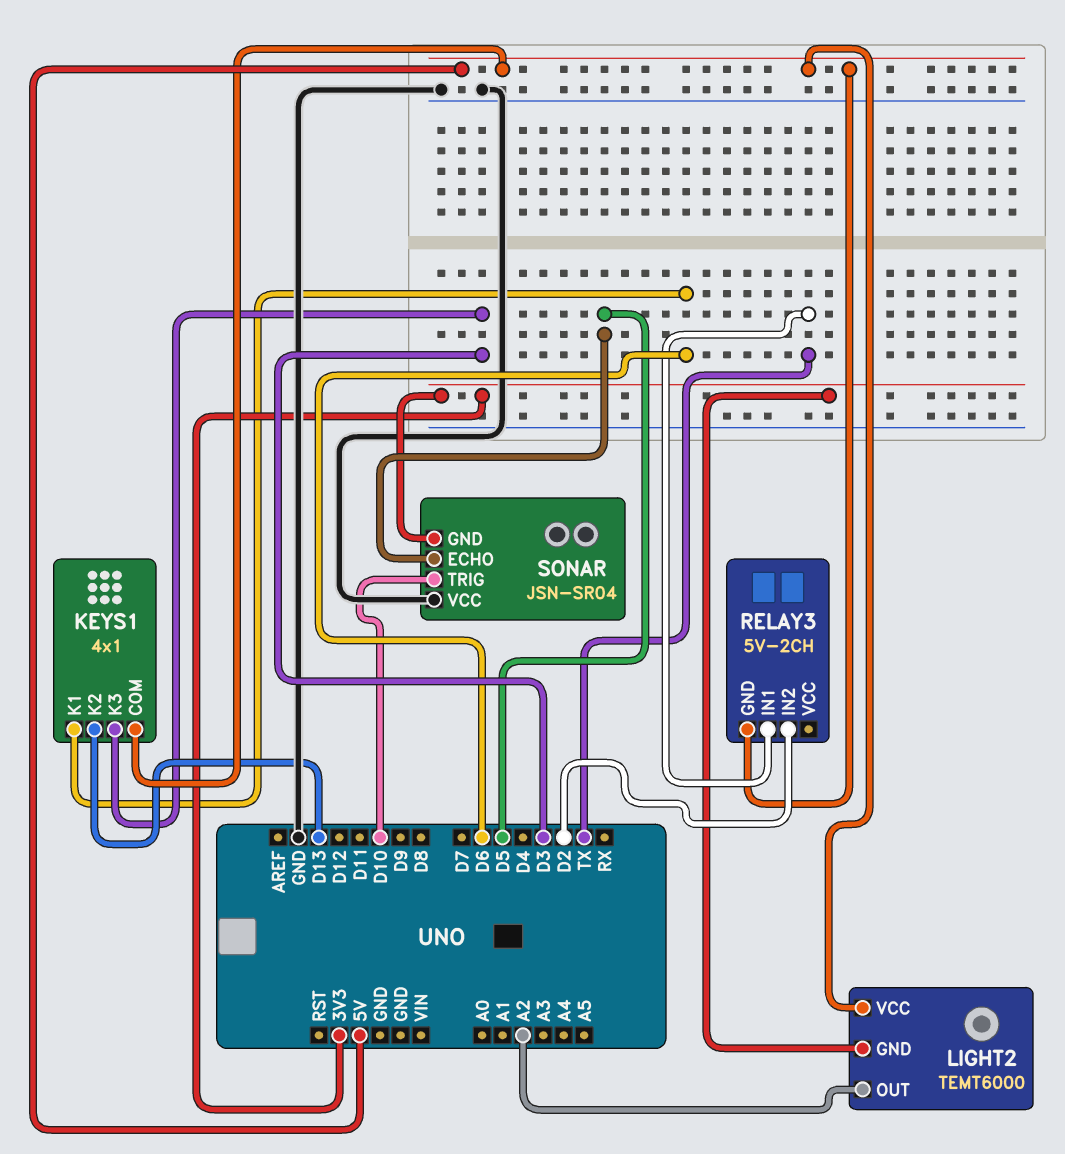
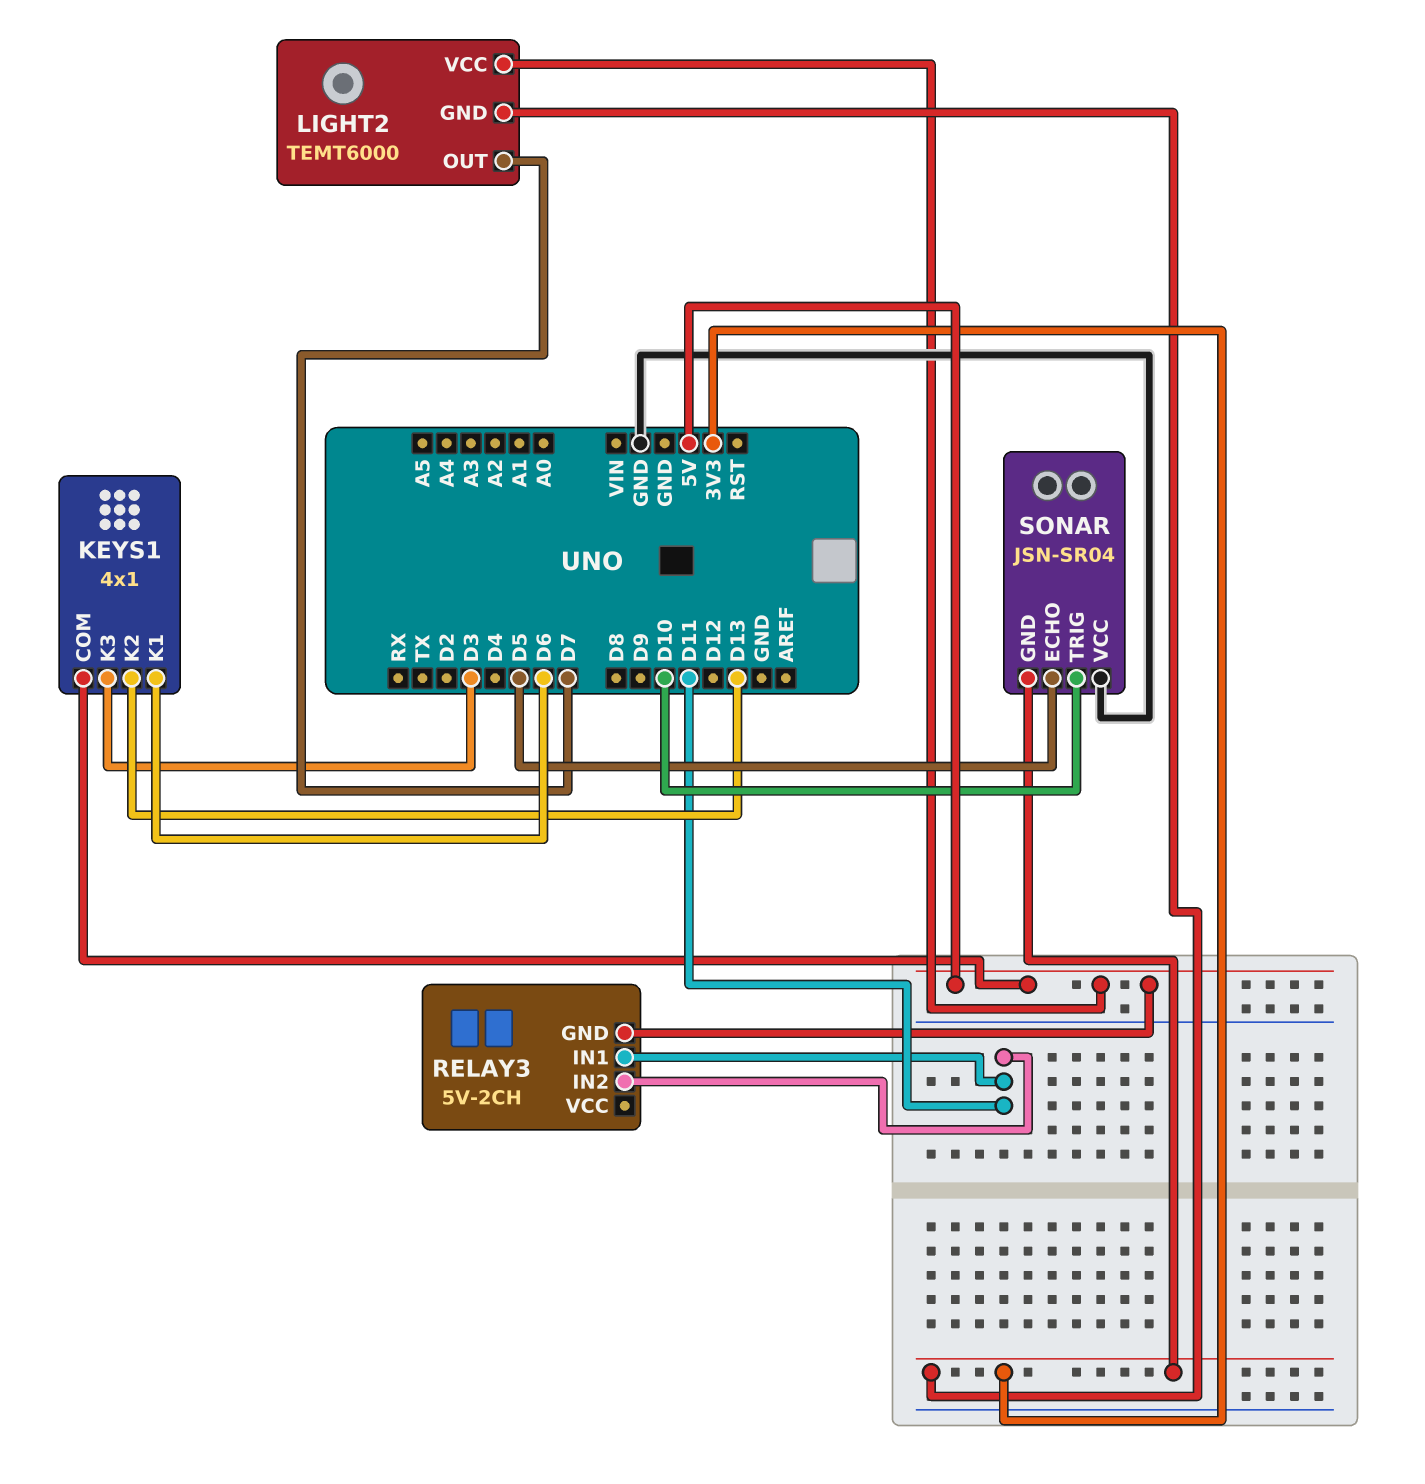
LIGHT2 pin OUT: A2 -> D7
RELAY3 pin IN1: TX -> D11
RELAY3 pin IN2: D2 -> D11

